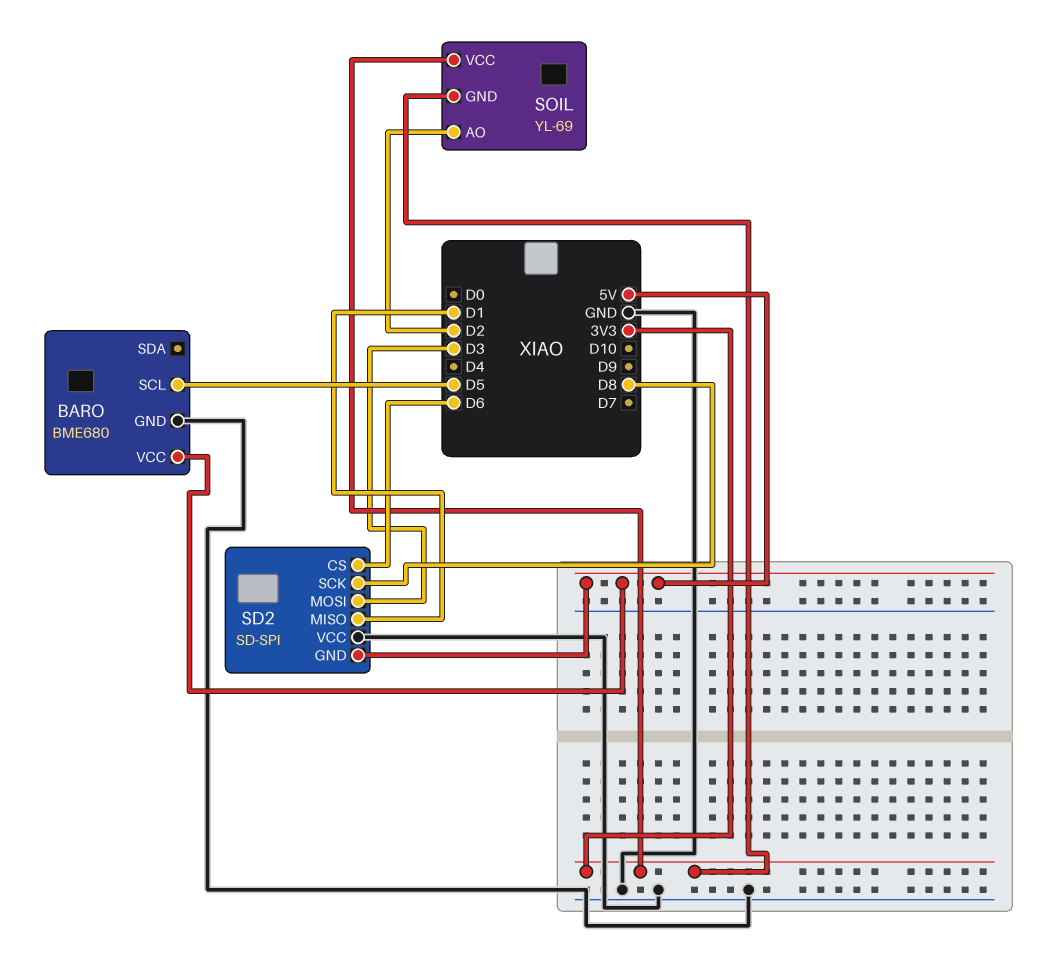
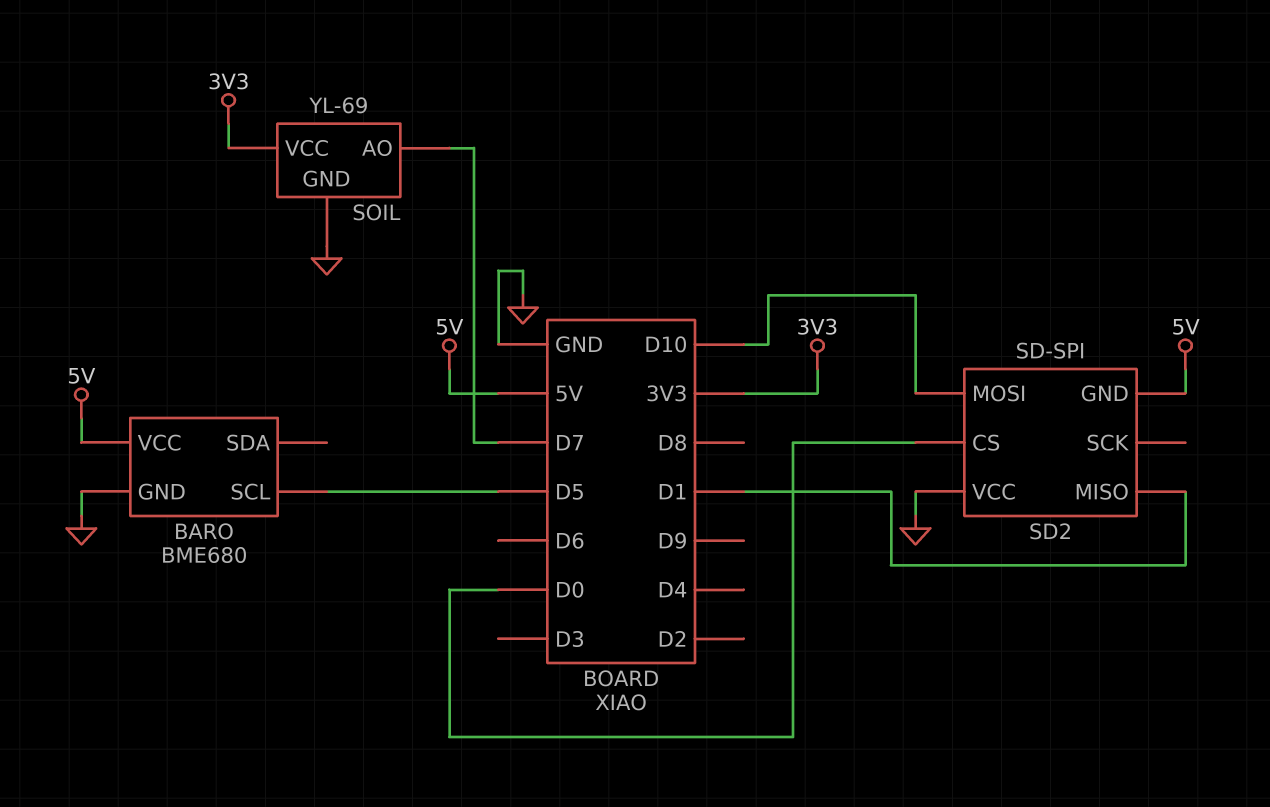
SD2 pin CS: D6 -> D0
SD2 pin MOSI: D3 -> D10
SD2 pin SCK: D8 -> none
SOIL pin AO: D2 -> D7
SOIL pin GND: 3V3 -> GND

